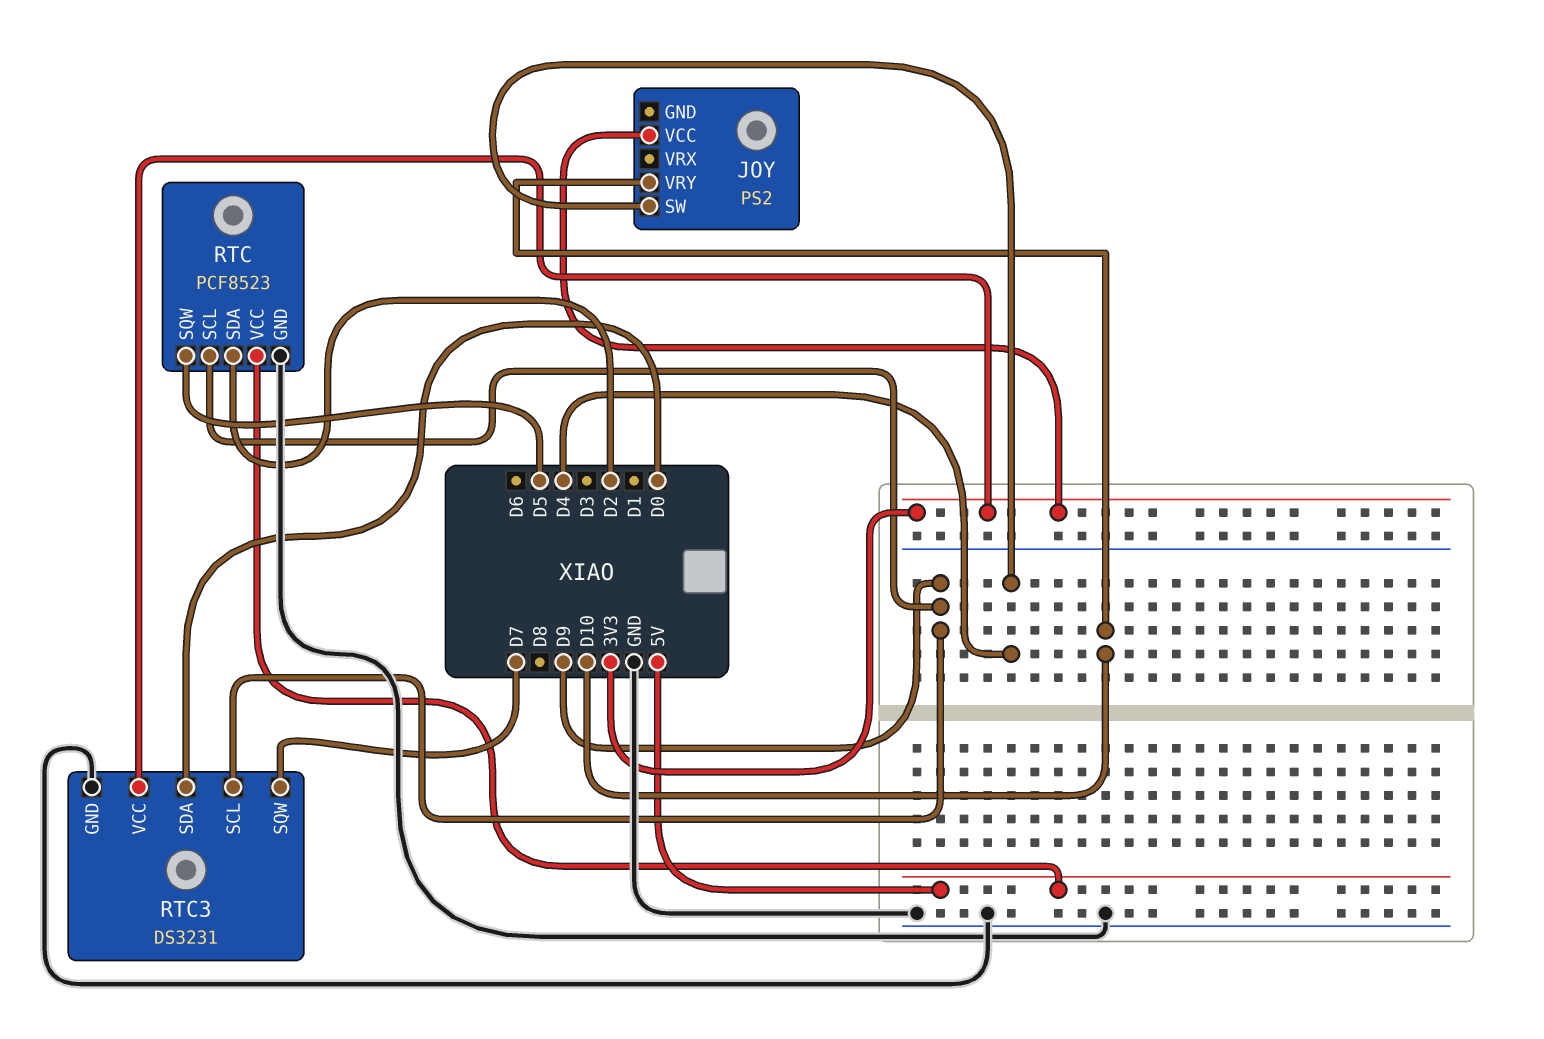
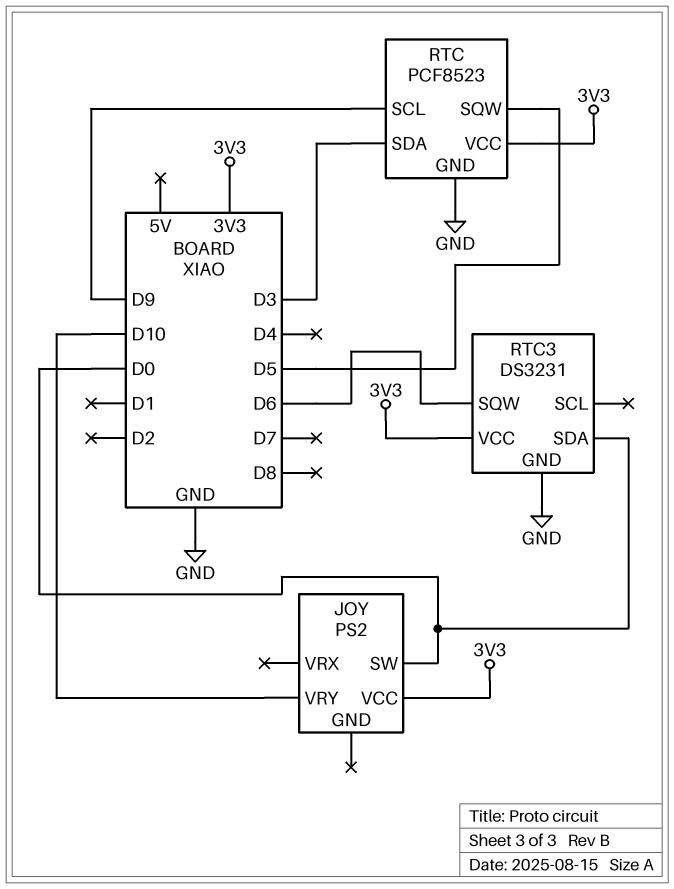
JOY pin SW: D4 -> D0
RTC pin SDA: D2 -> D3
RTC pin VCC: 5V -> 3V3
RTC3 pin SCL: D9 -> none
RTC3 pin SQW: D7 -> D6

